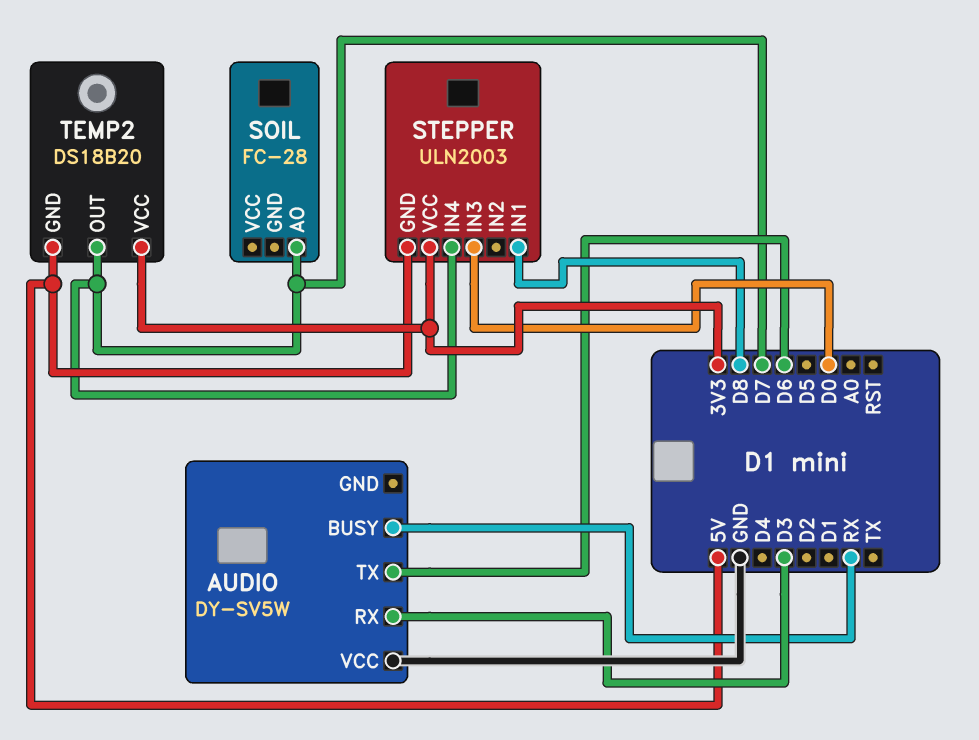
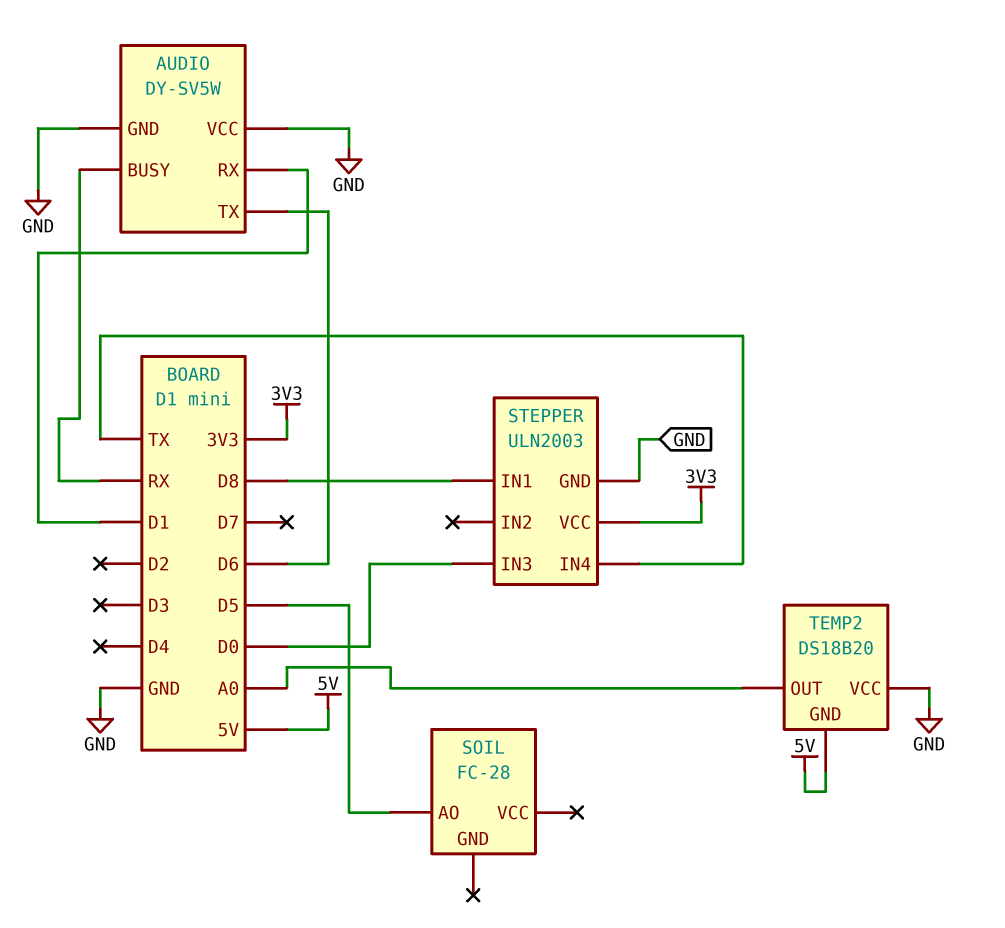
AUDIO pin GND: none -> GND
AUDIO pin RX: D3 -> D1
SOIL pin AO: D7 -> D5
STEPPER pin GND: 5V -> GND
STEPPER pin IN4: D7 -> TX
TEMP2 pin OUT: D7 -> A0
TEMP2 pin VCC: 3V3 -> GND

